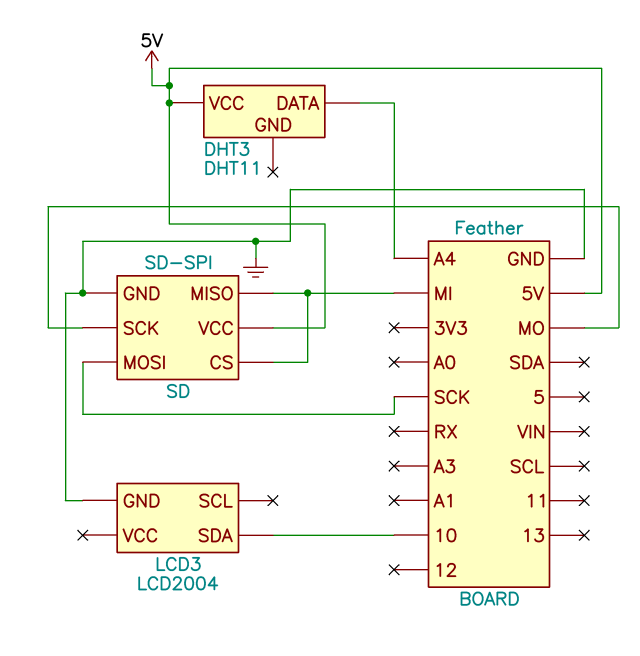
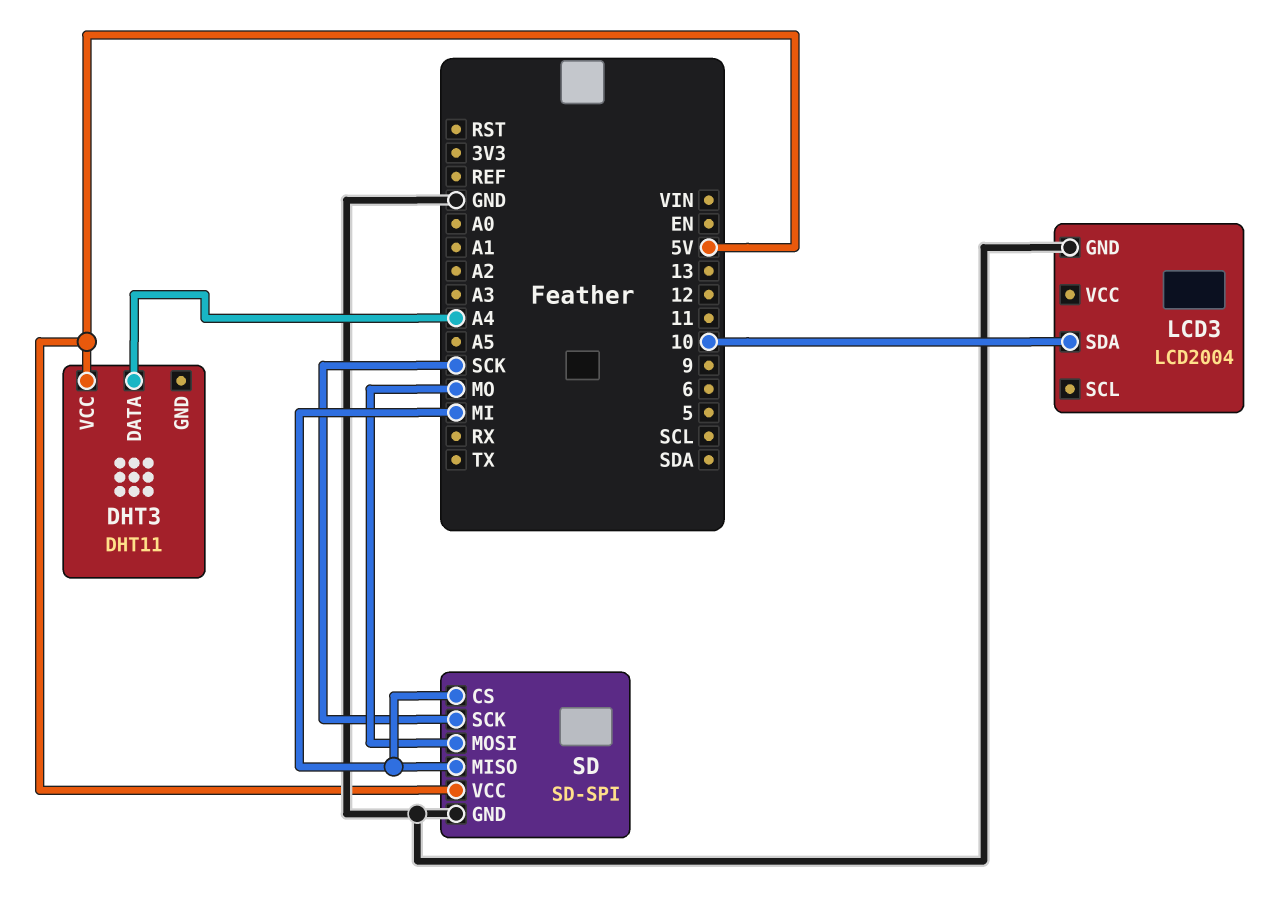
SD pin MOSI: SCK -> MO
SD pin SCK: MO -> SCK

